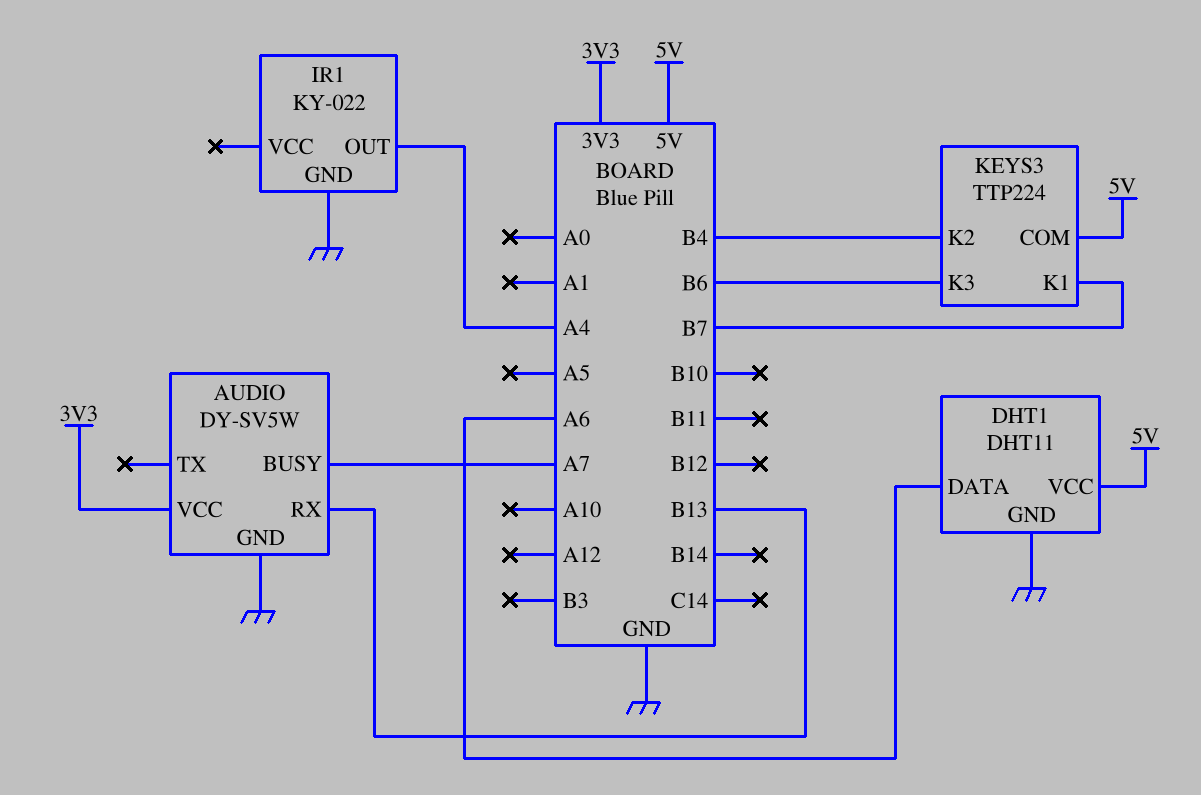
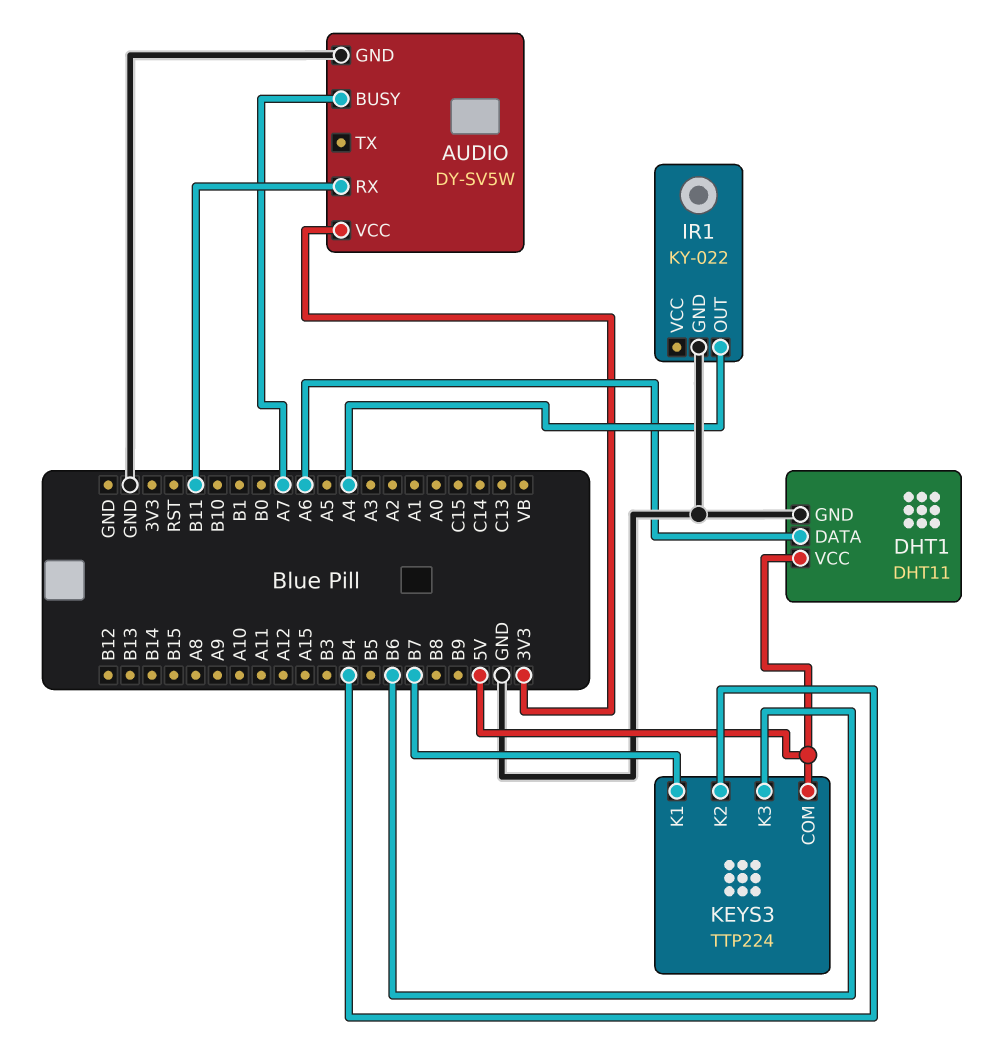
AUDIO pin RX: B13 -> B11

